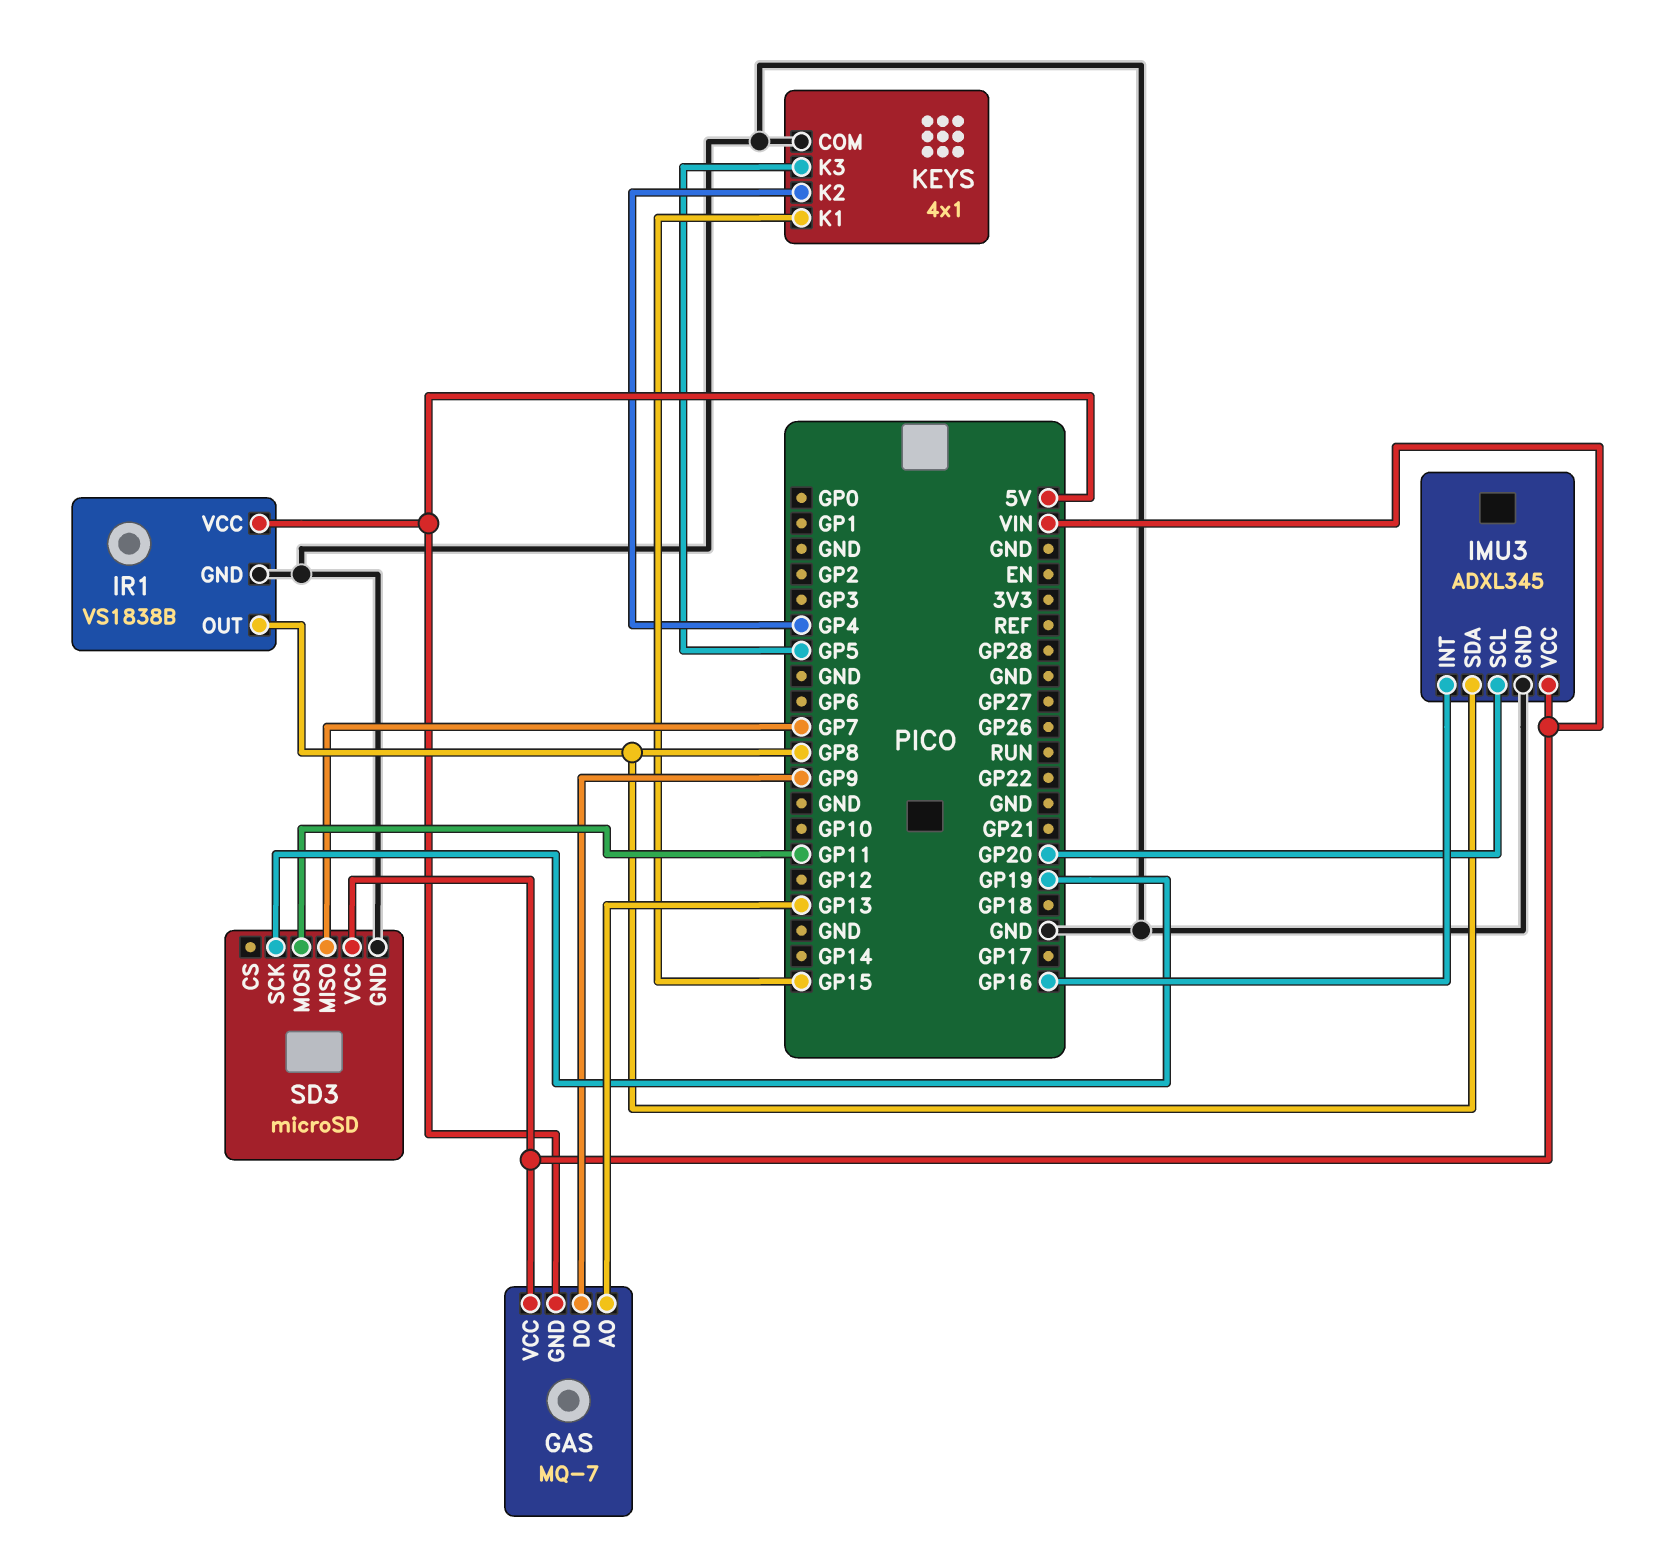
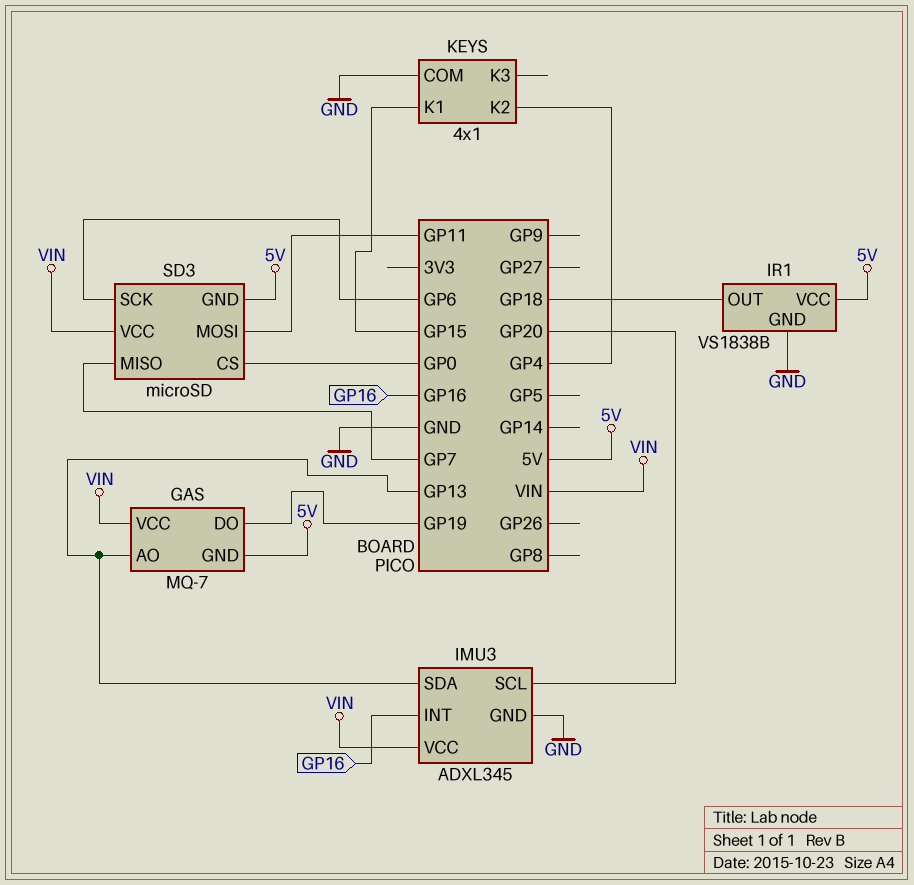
GAS pin DO: GP9 -> GP19
IMU3 pin SDA: GP8 -> GP13
IR1 pin OUT: GP8 -> GP18
KEYS pin K3: GP5 -> none
SD3 pin CS: none -> GP0
SD3 pin GND: GND -> 5V
SD3 pin SCK: GP19 -> GP6

